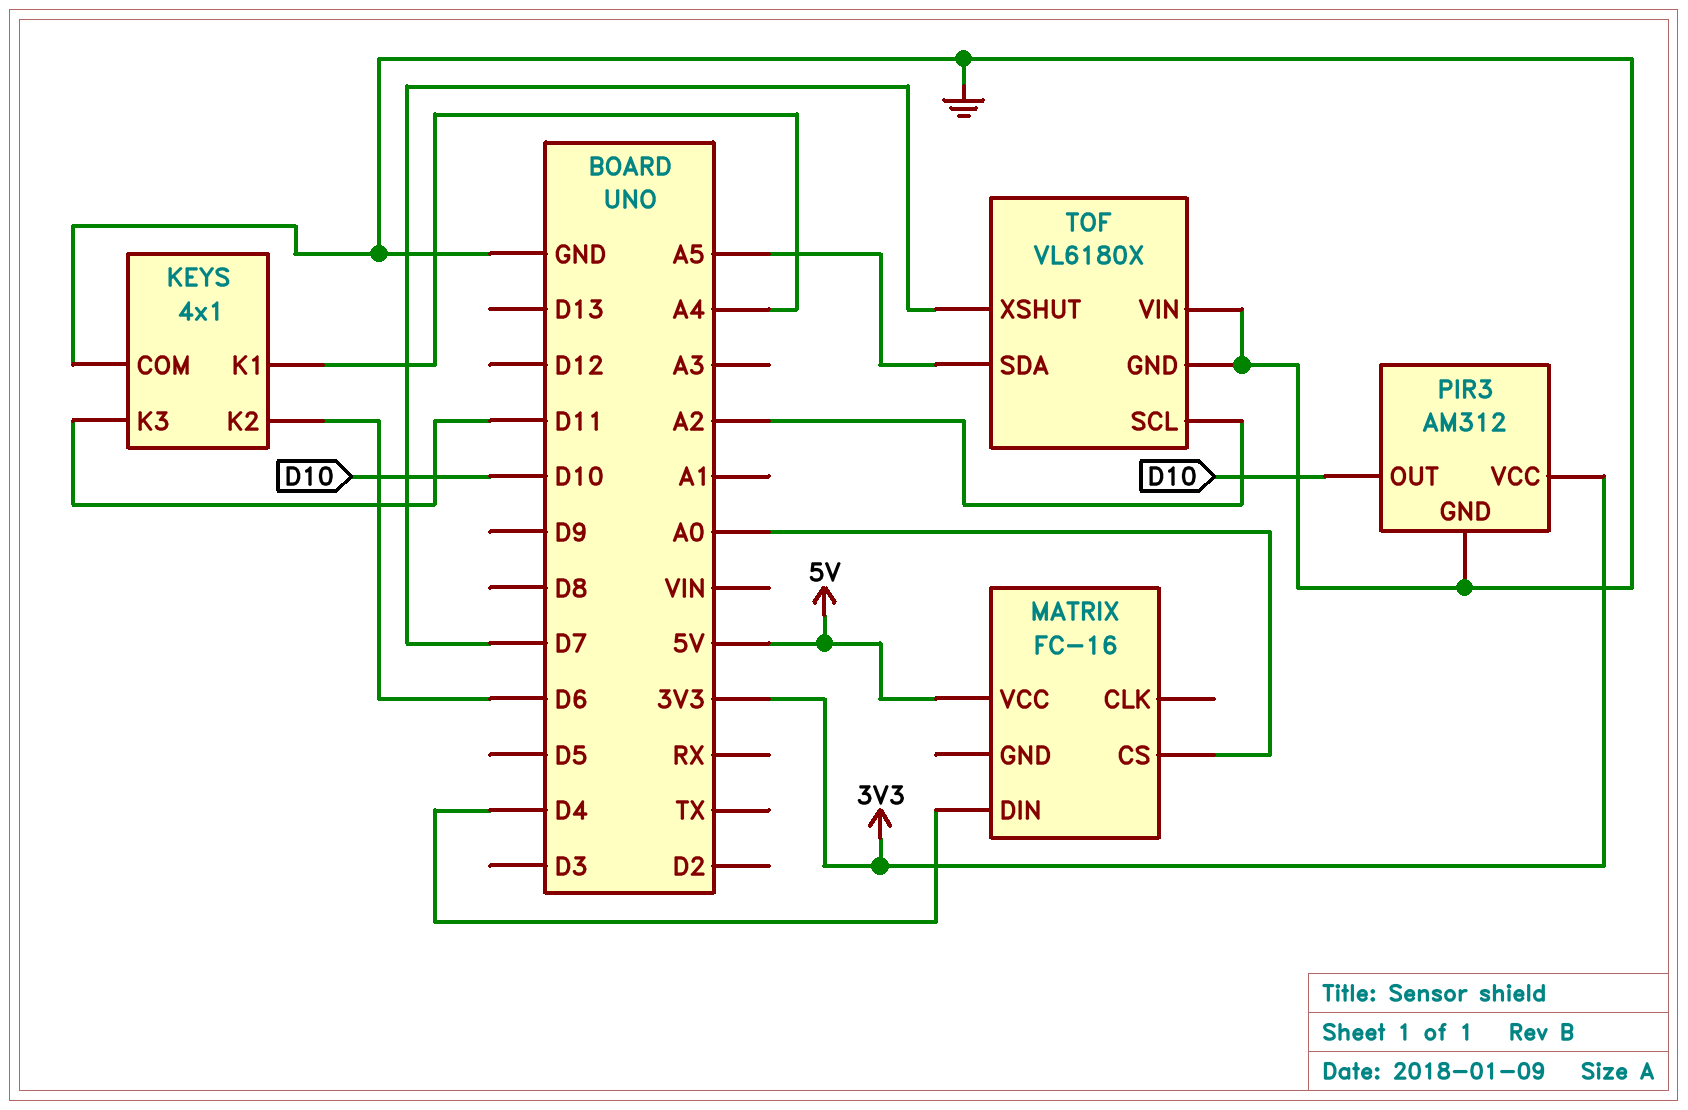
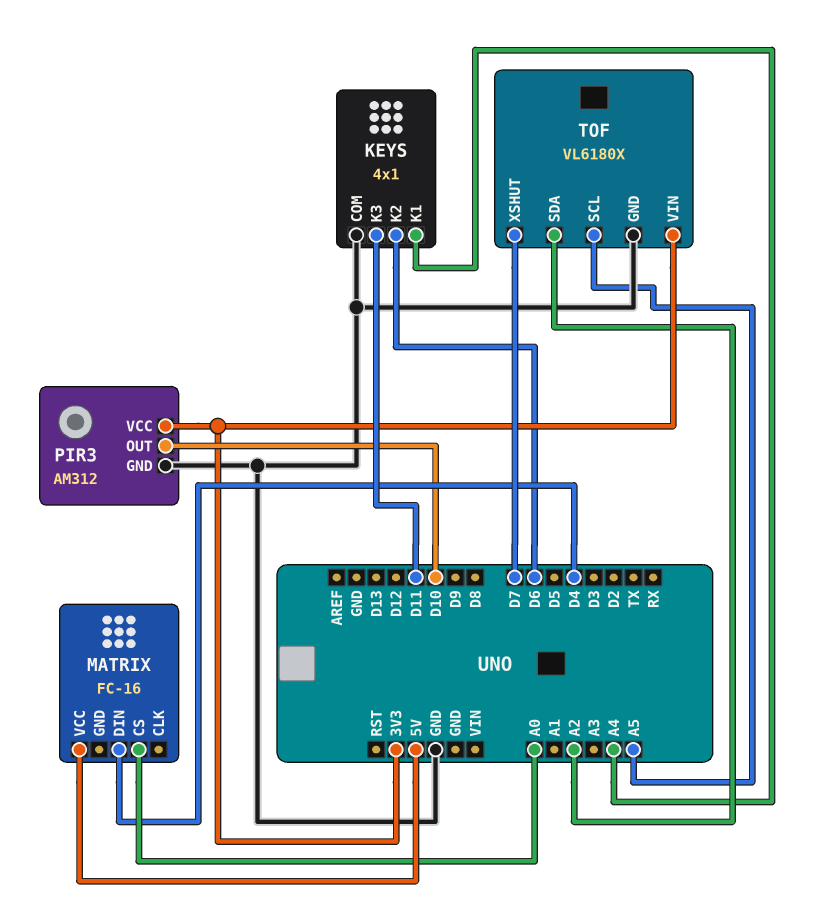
TOF pin SCL: A2 -> A5
TOF pin SDA: A5 -> A2
TOF pin VIN: GND -> 3V3

